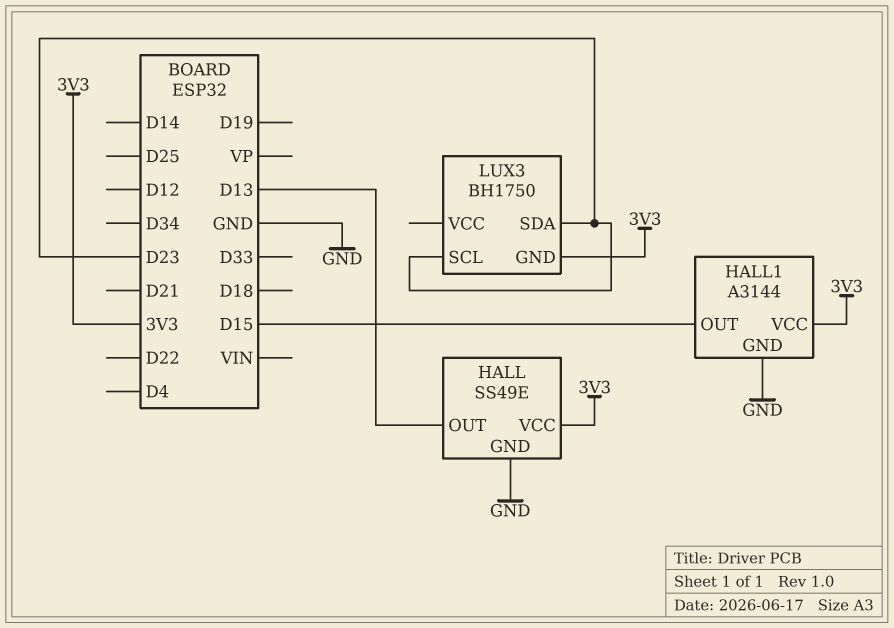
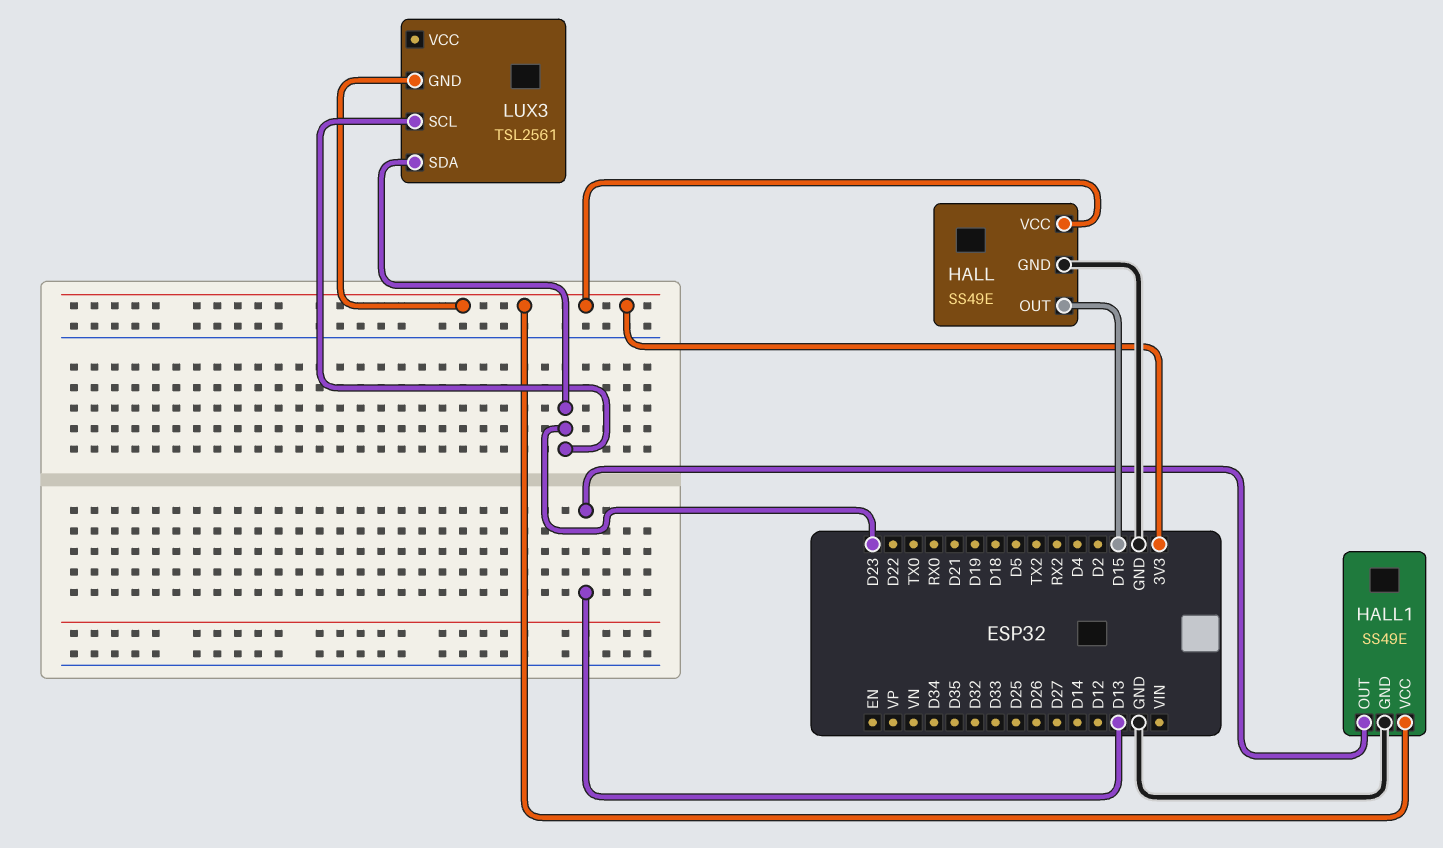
HALL pin OUT: D13 -> D15
HALL1: A3144 -> SS49E
HALL1 pin OUT: D15 -> D13
LUX3: BH1750 -> TSL2561

